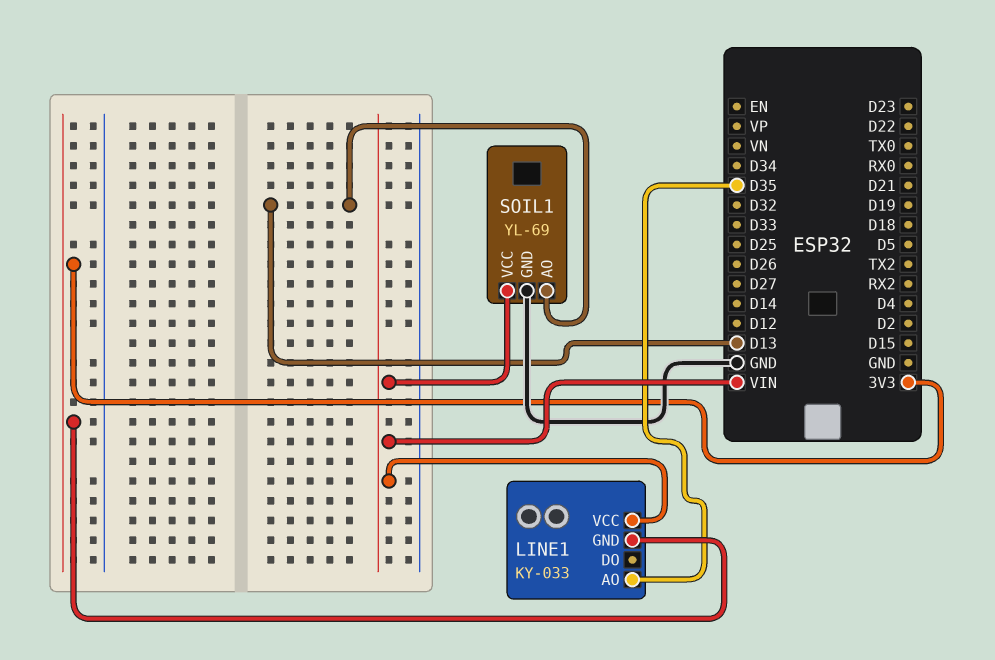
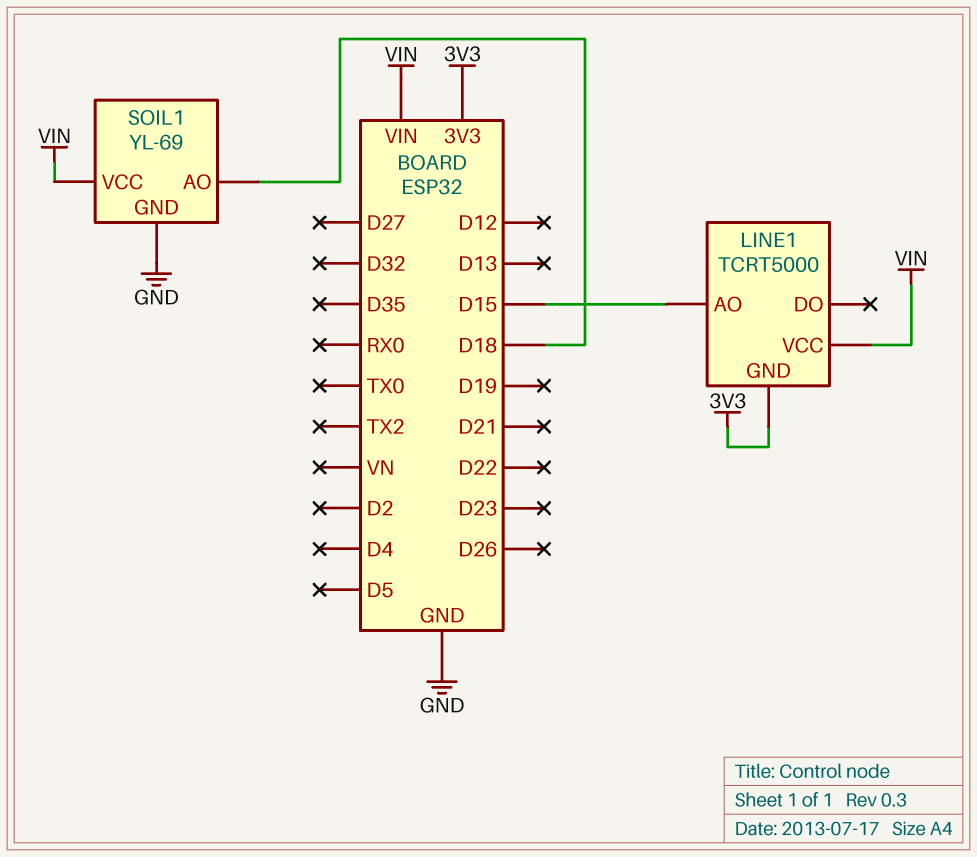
LINE1: KY-033 -> TCRT5000
LINE1 pin AO: D35 -> D15
SOIL1 pin AO: D13 -> D18

